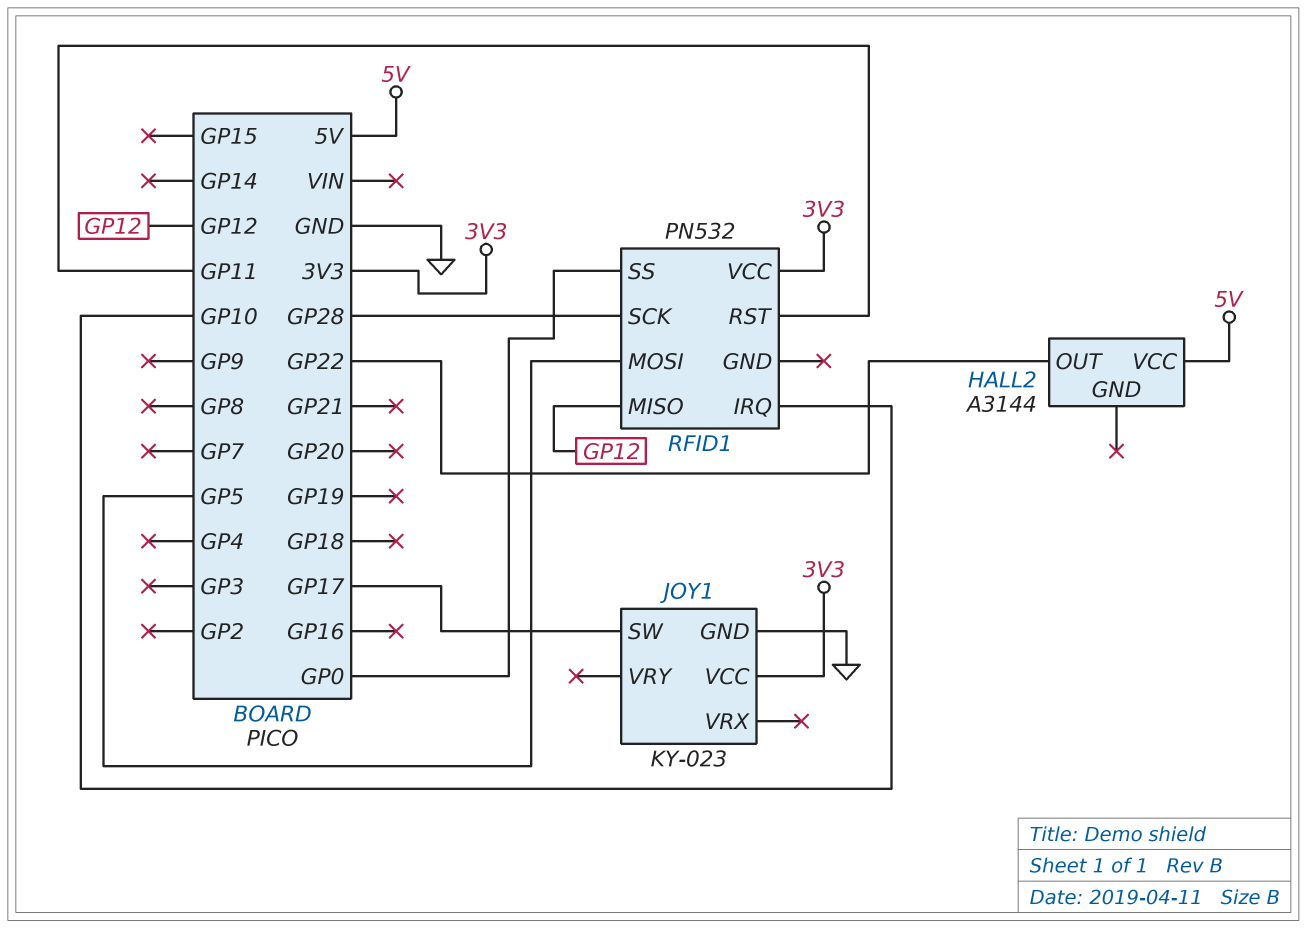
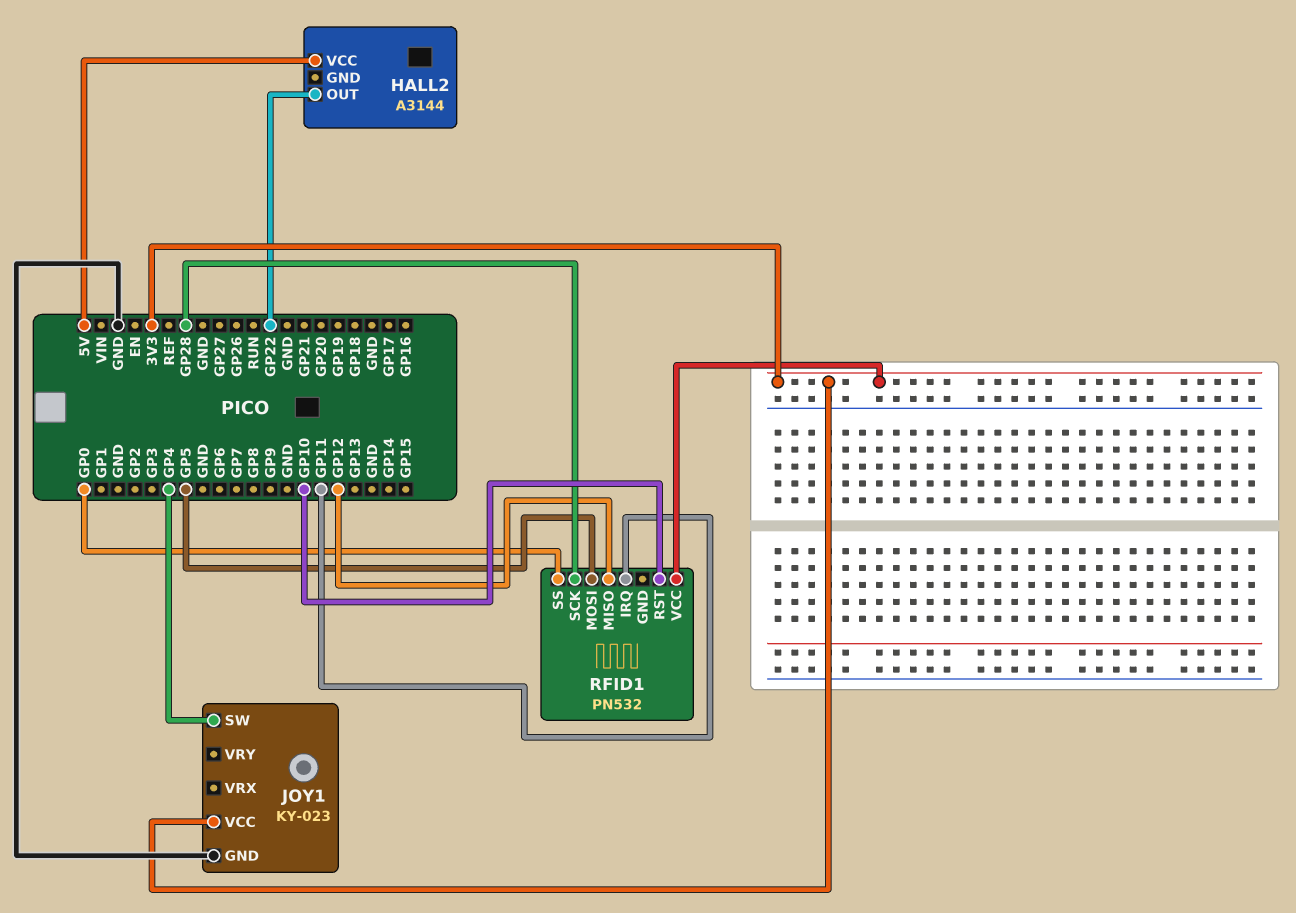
JOY1 pin SW: GP17 -> GP4
RFID1 pin IRQ: GP10 -> GP11
RFID1 pin RST: GP11 -> GP10

